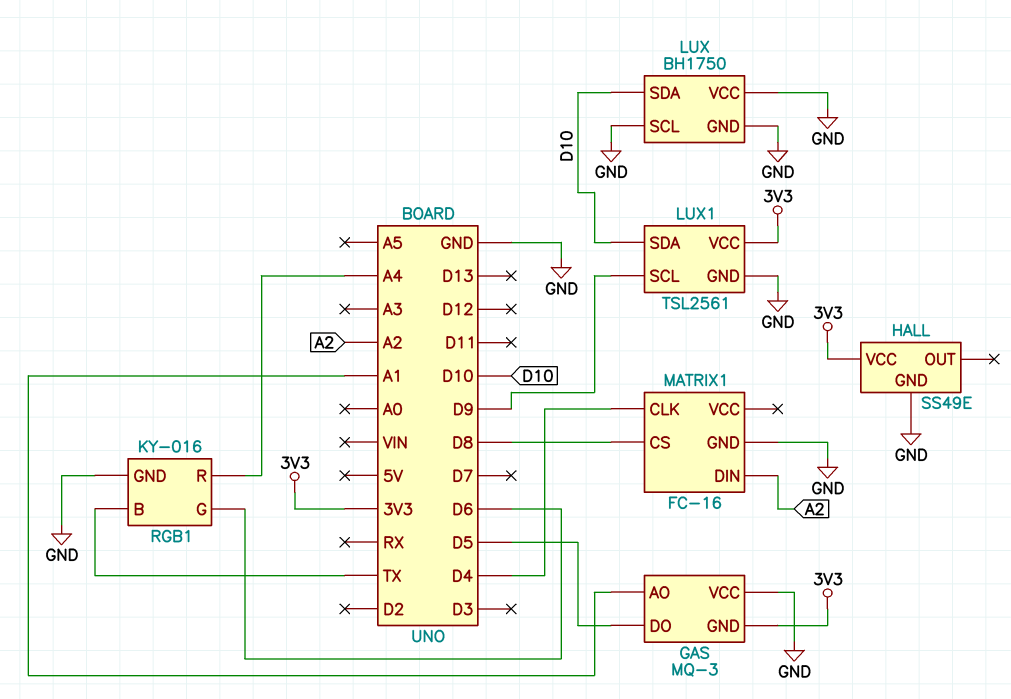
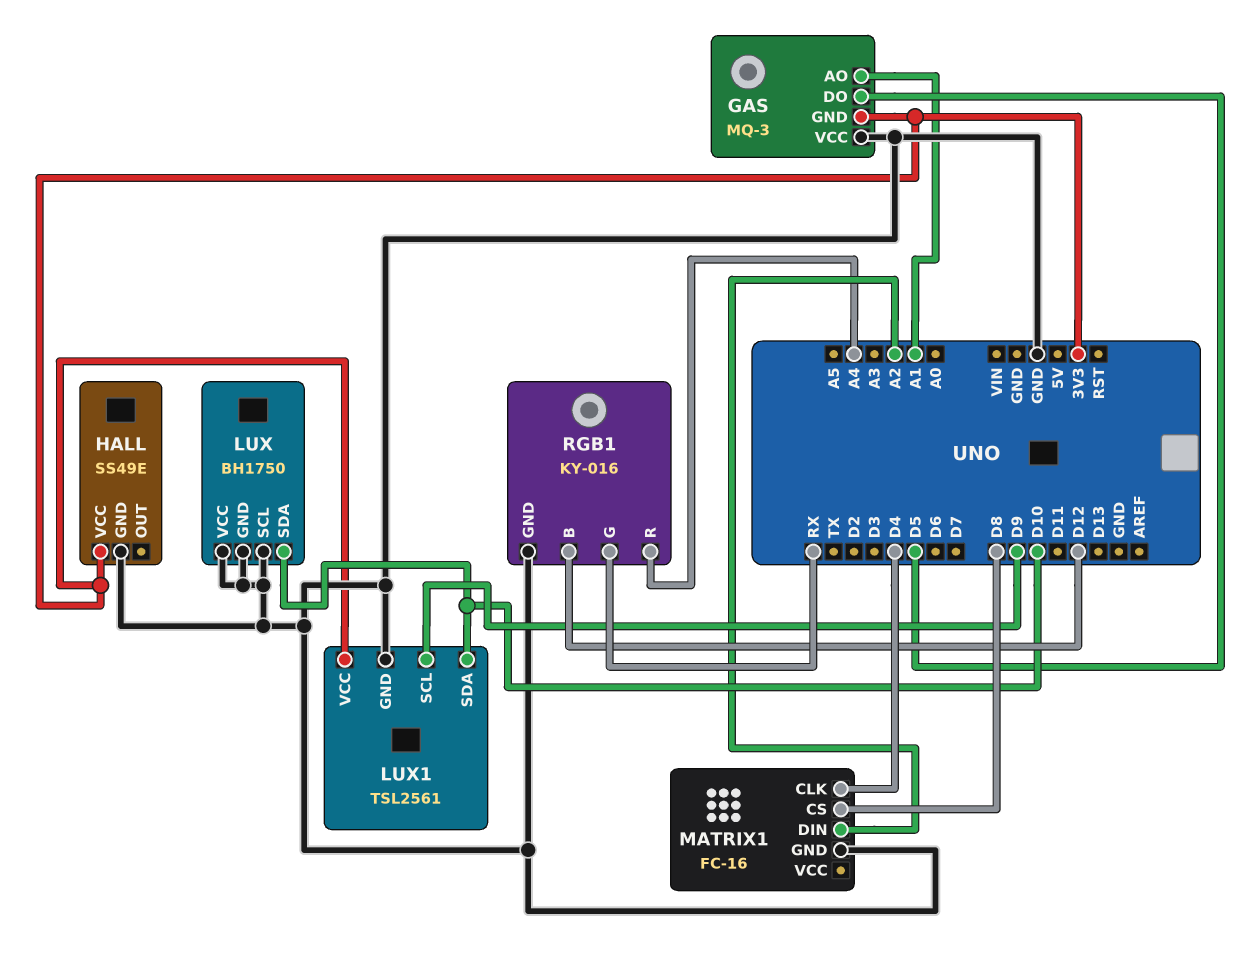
RGB1 pin B: TX -> D12
RGB1 pin G: D6 -> RX

